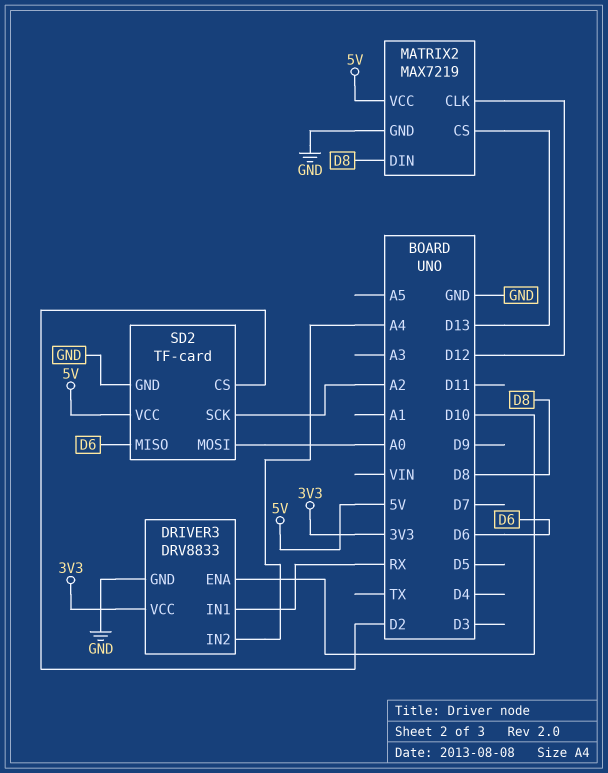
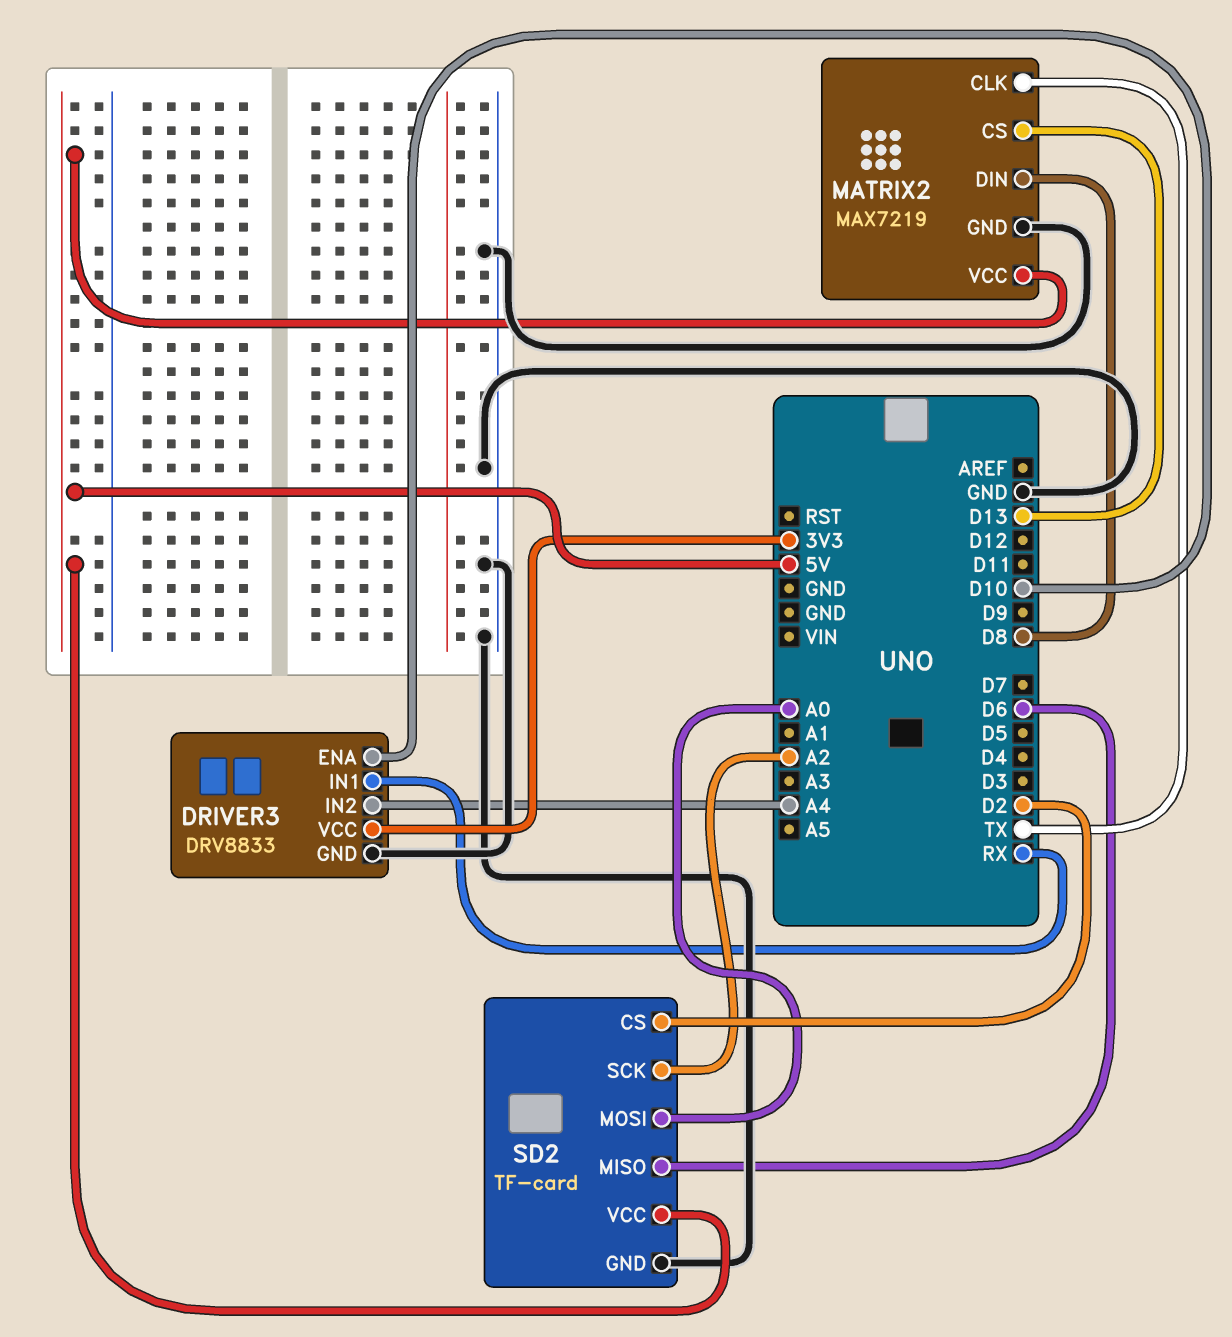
MATRIX2 pin CLK: D12 -> TX

